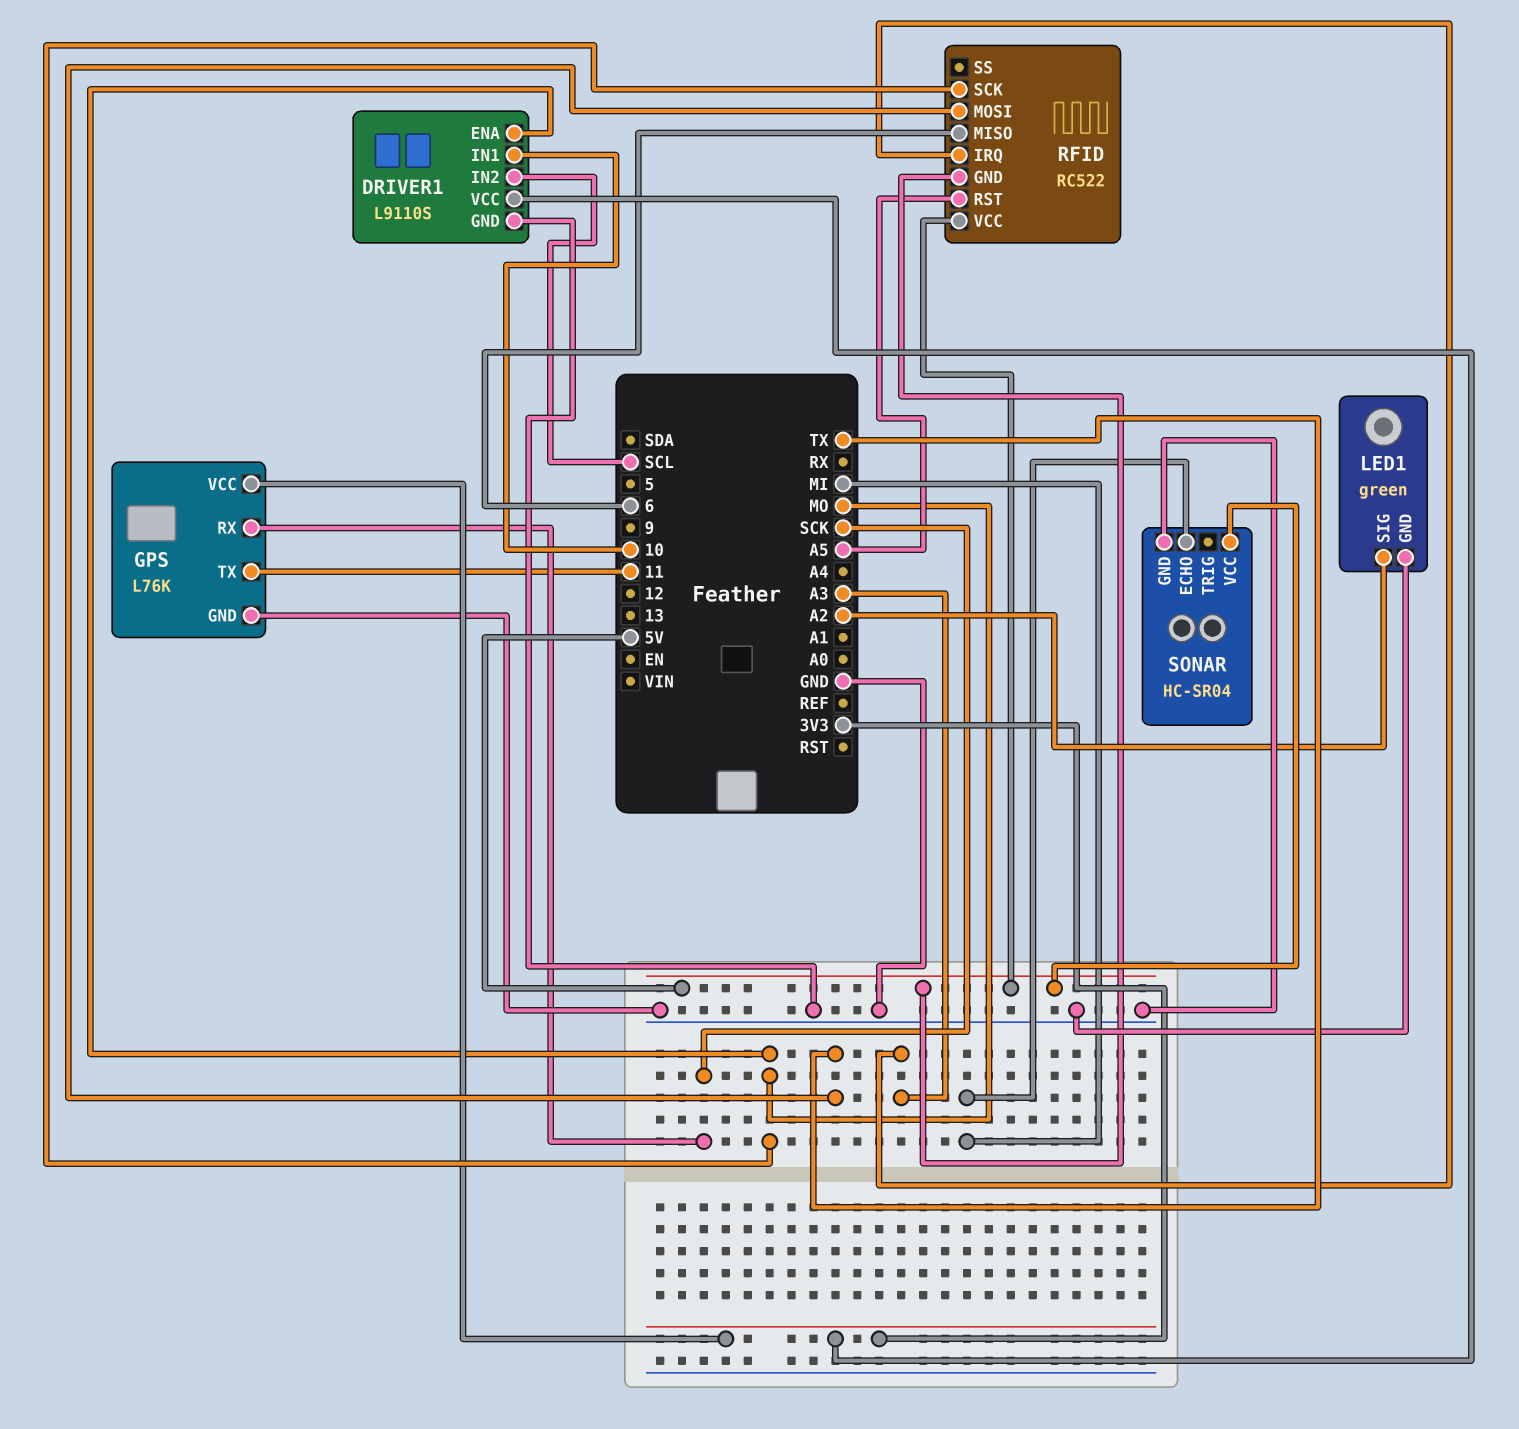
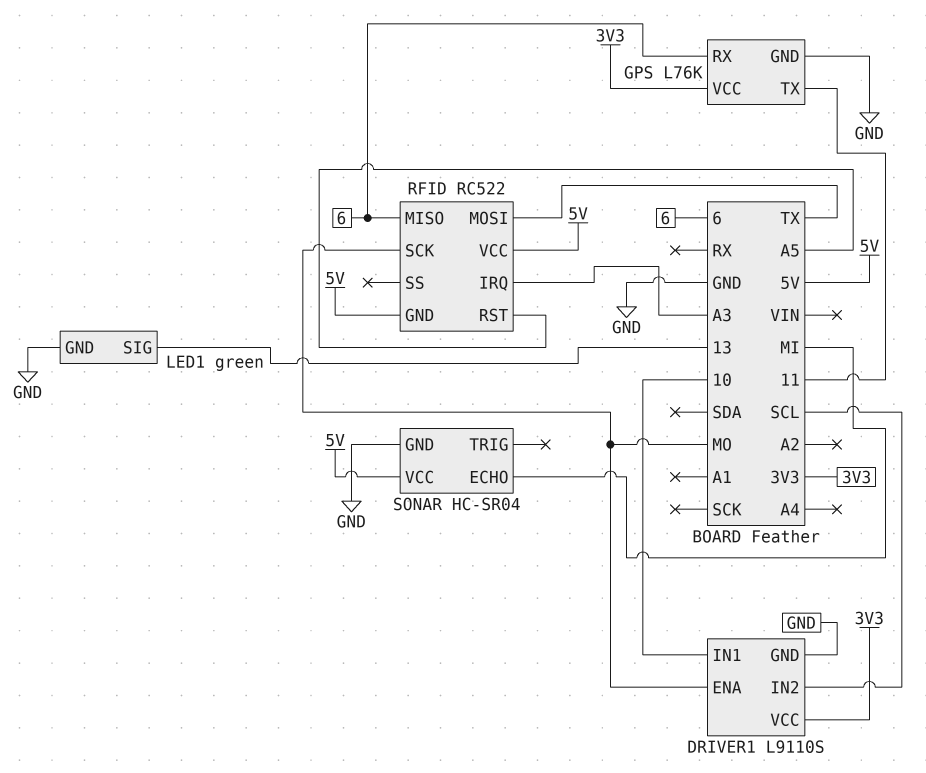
GPS pin RX: SCK -> 6
LED1 pin SIG: A2 -> 13

